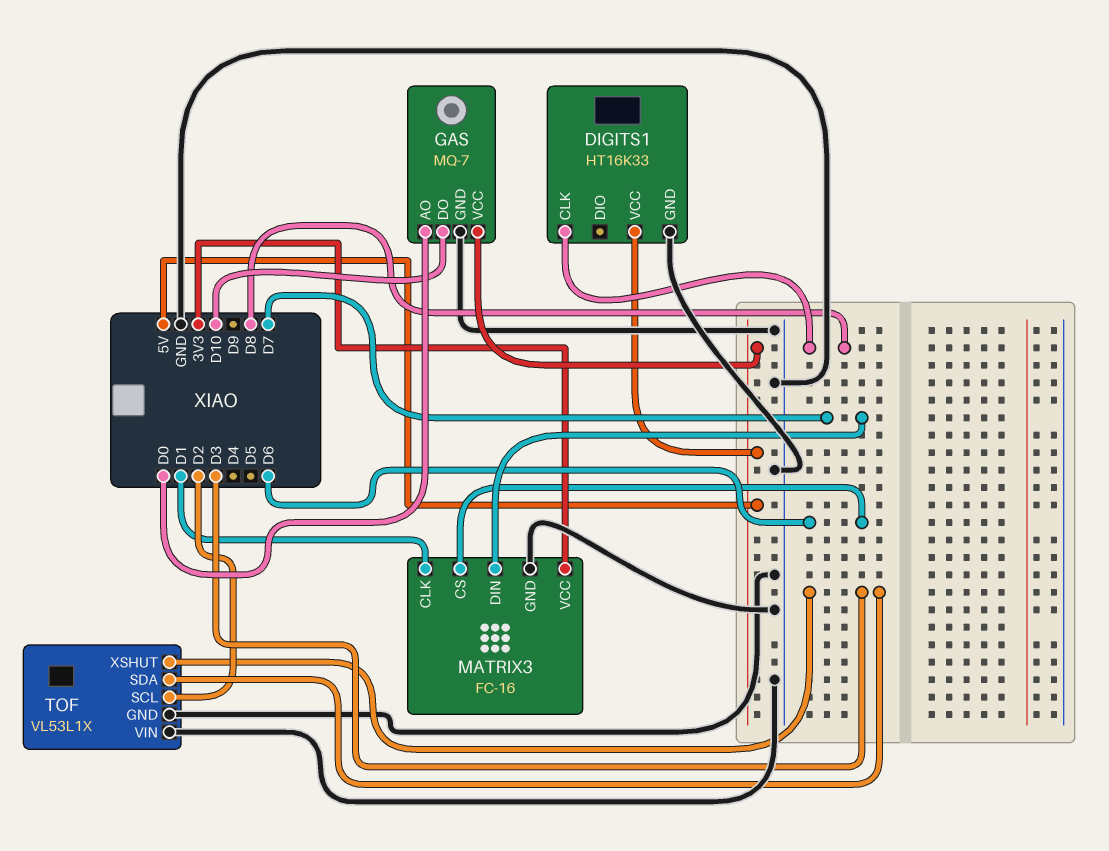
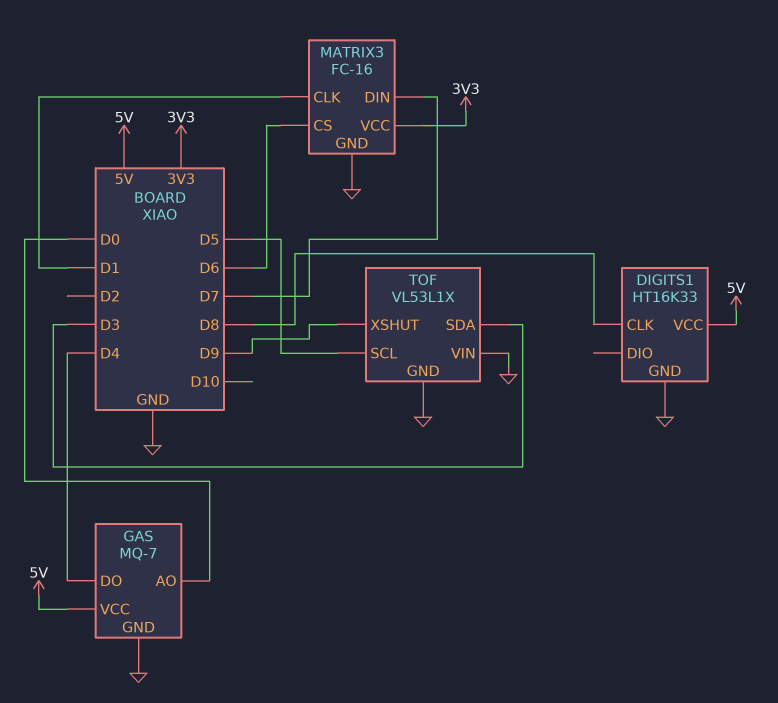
GAS pin DO: D10 -> D4
TOF pin SCL: D2 -> D5
TOF pin XSHUT: D3 -> D9

